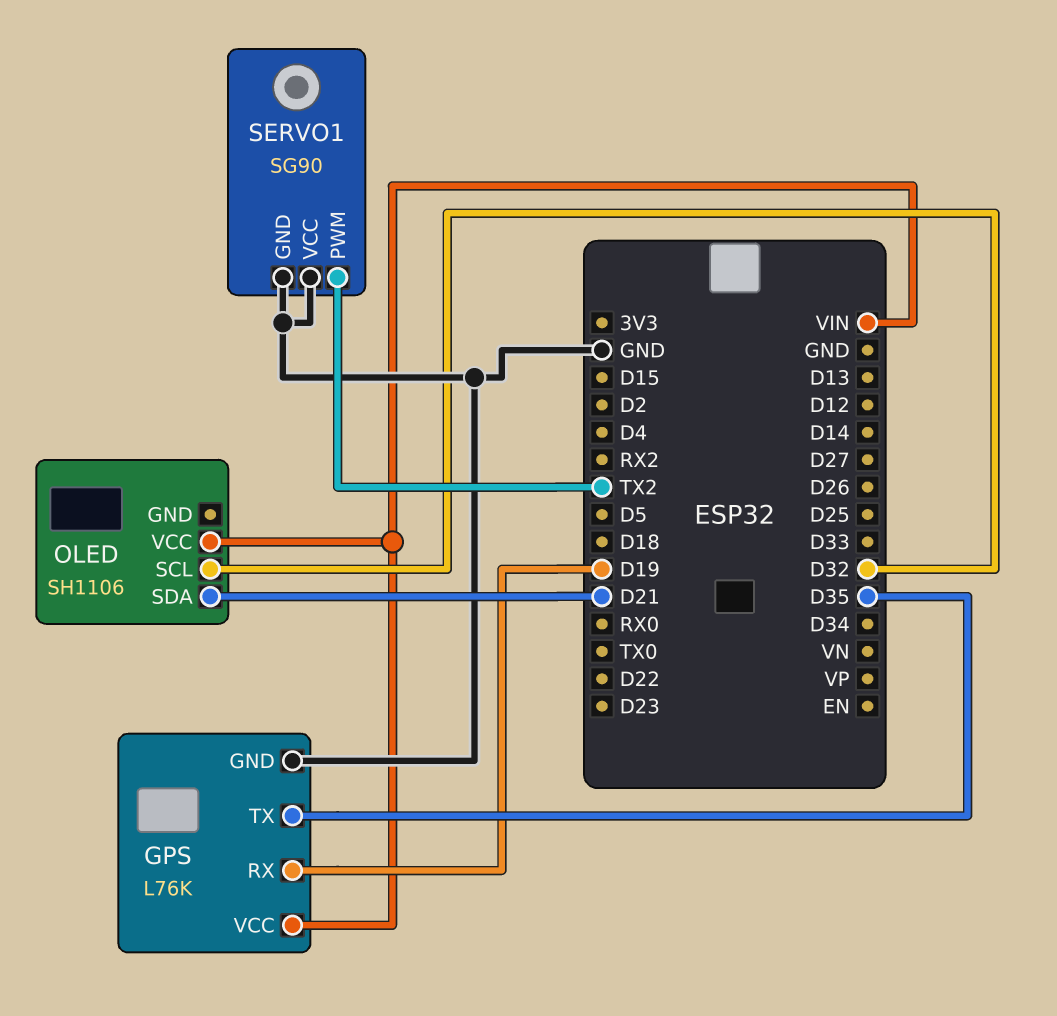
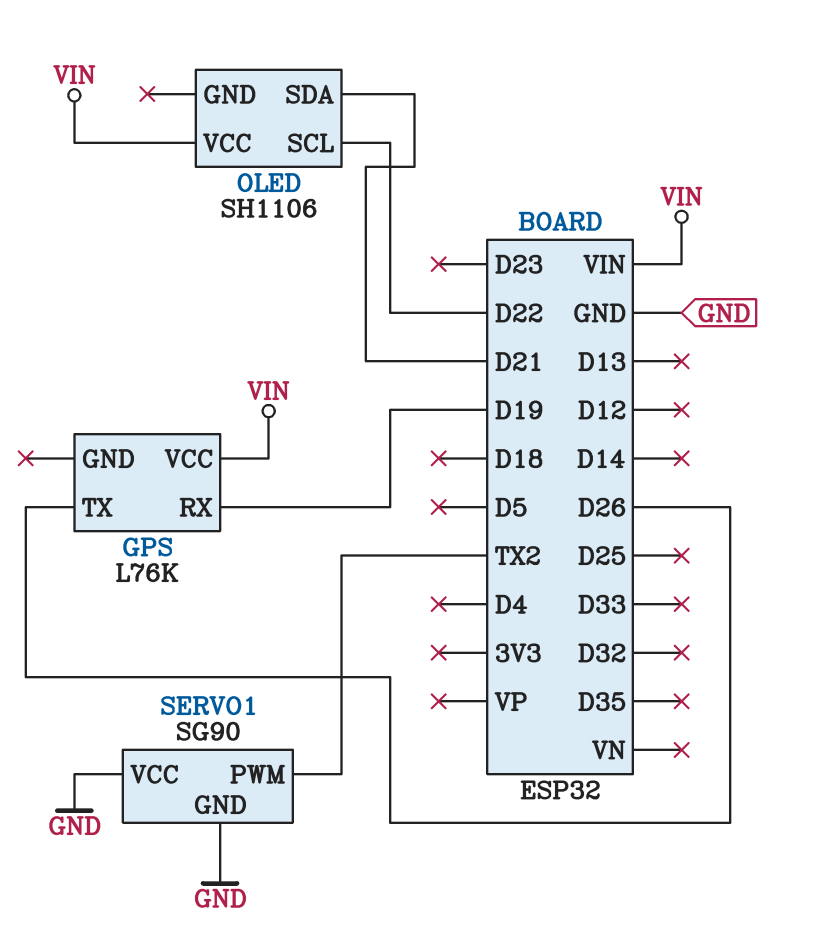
GPS pin GND: GND -> none
GPS pin TX: D35 -> D26
OLED pin SCL: D32 -> D22

